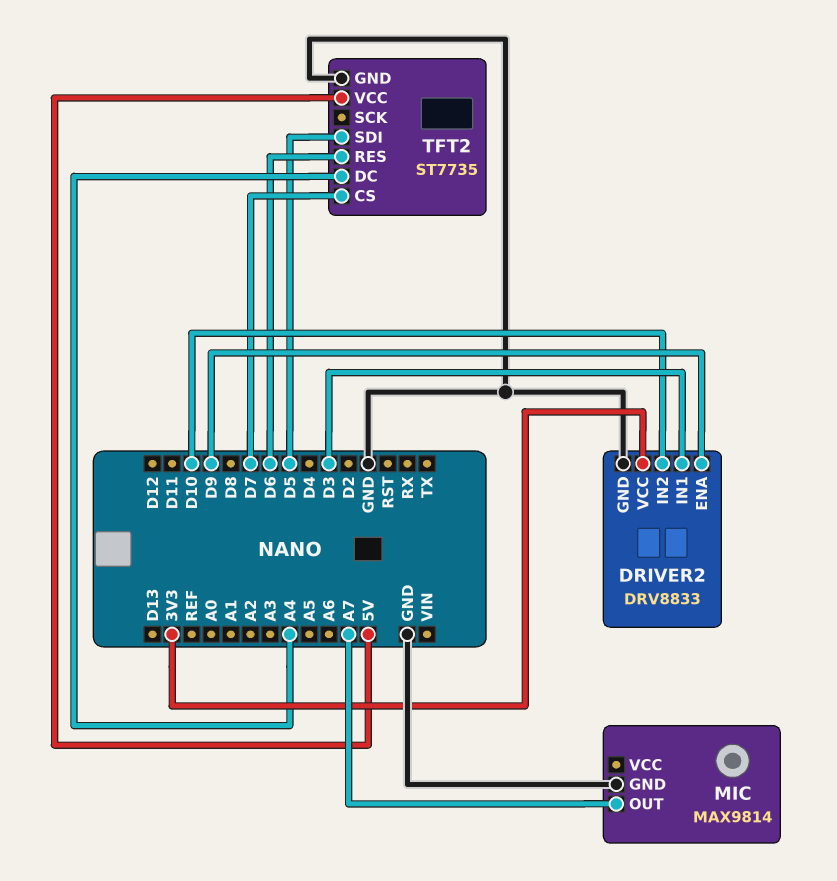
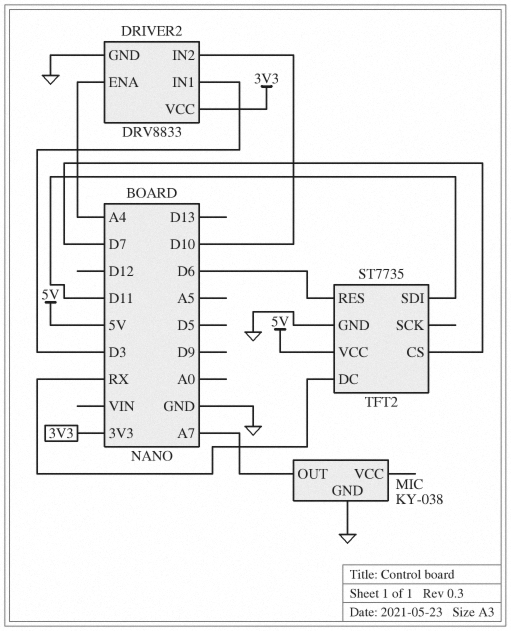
DRIVER2 pin ENA: D9 -> A4
MIC: MAX9814 -> KY-038
TFT2 pin DC: A4 -> RX
TFT2 pin SDI: D5 -> D11

